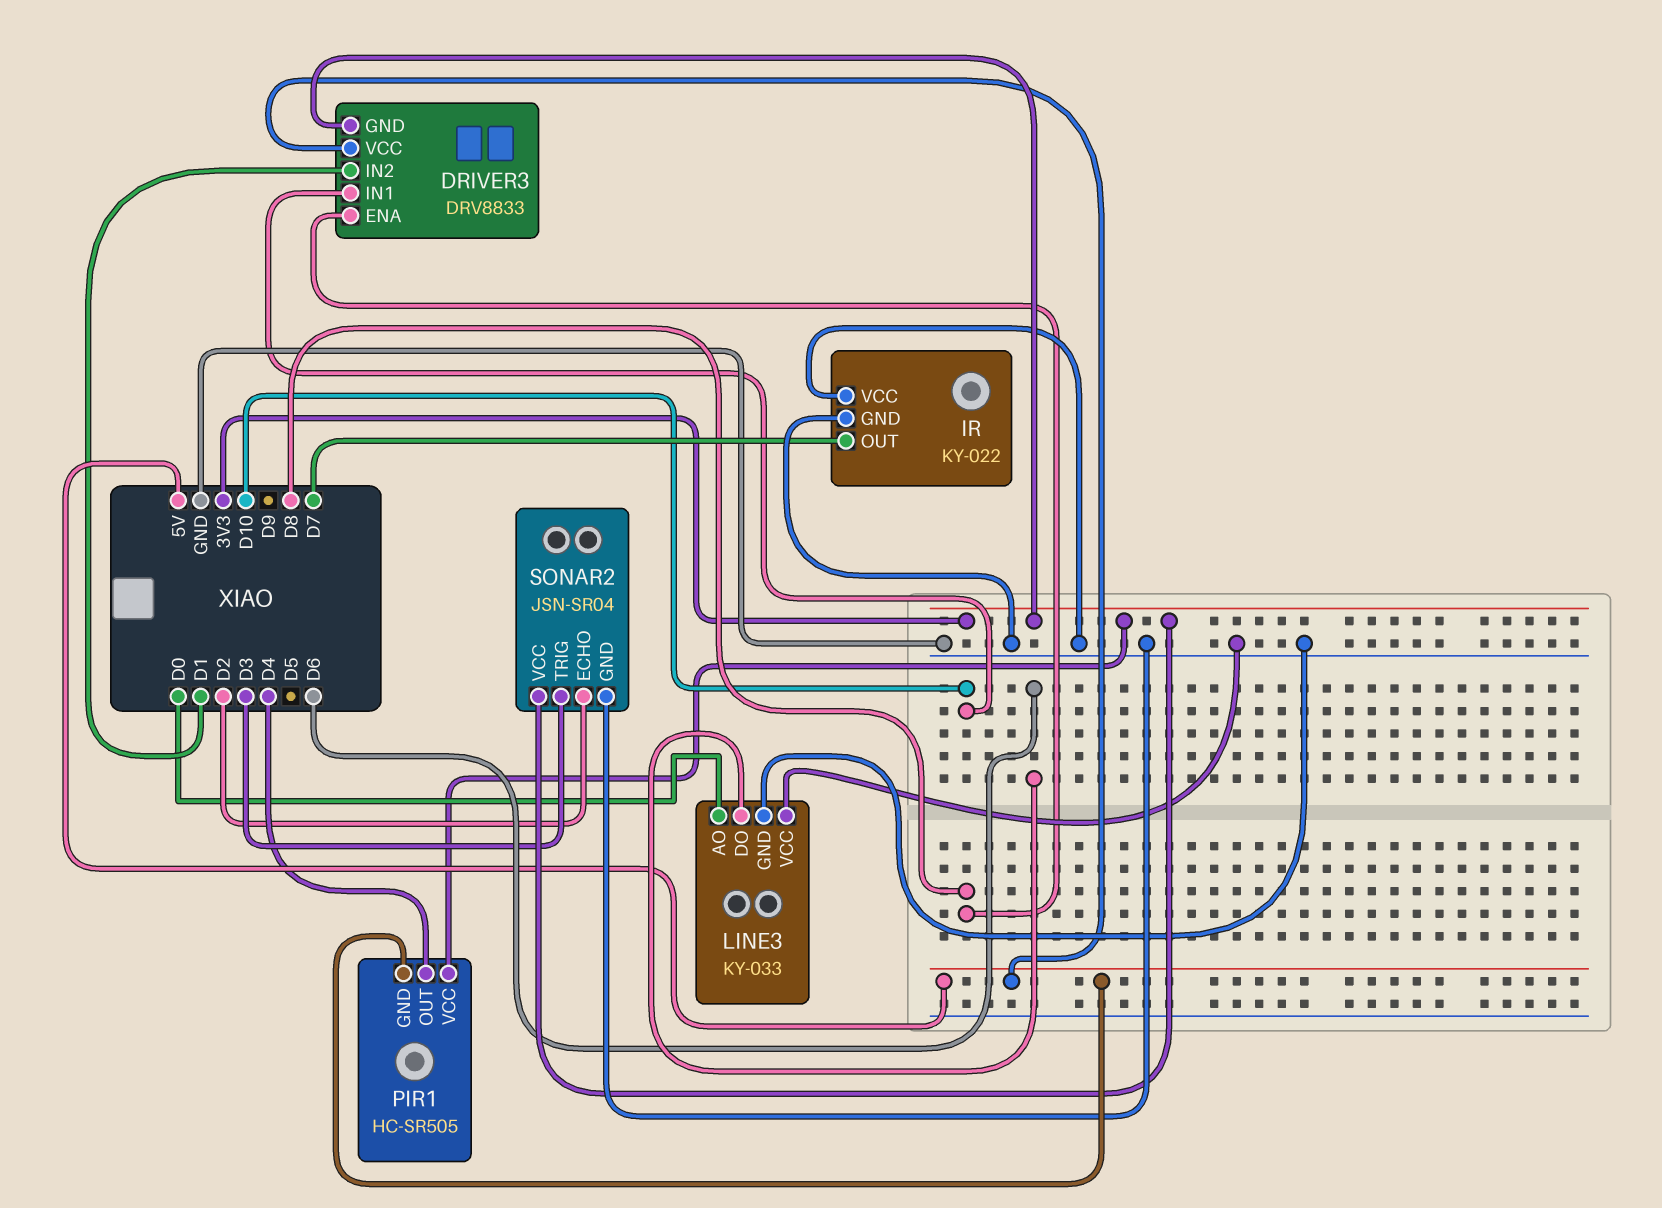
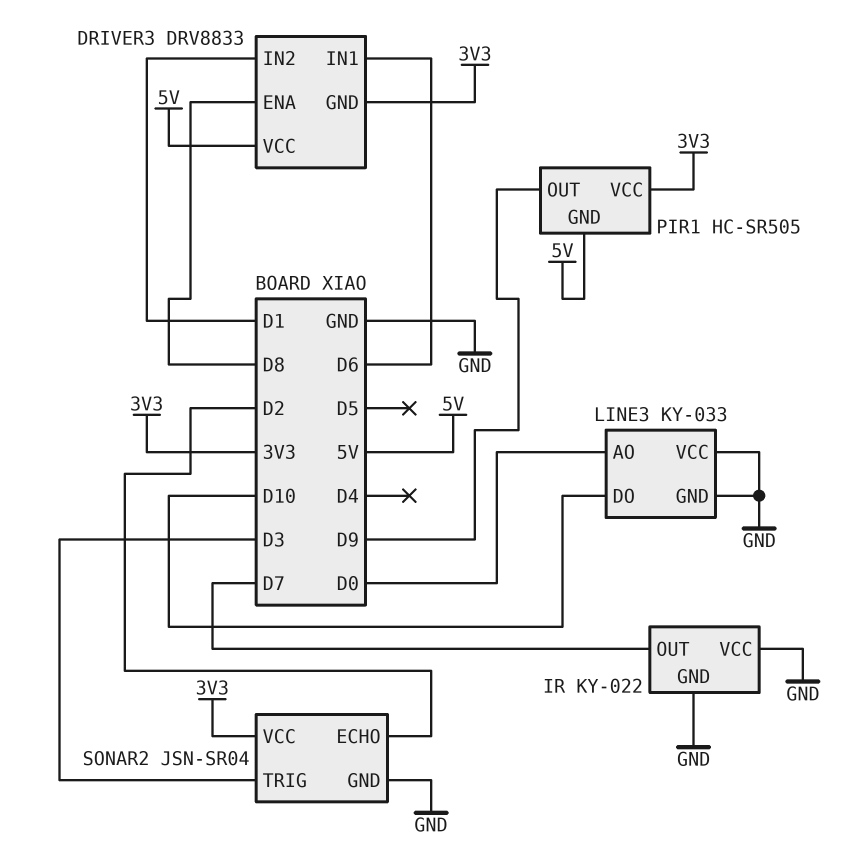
DRIVER3 pin IN1: D10 -> D6
LINE3 pin DO: D6 -> D10
PIR1 pin OUT: D4 -> D9

